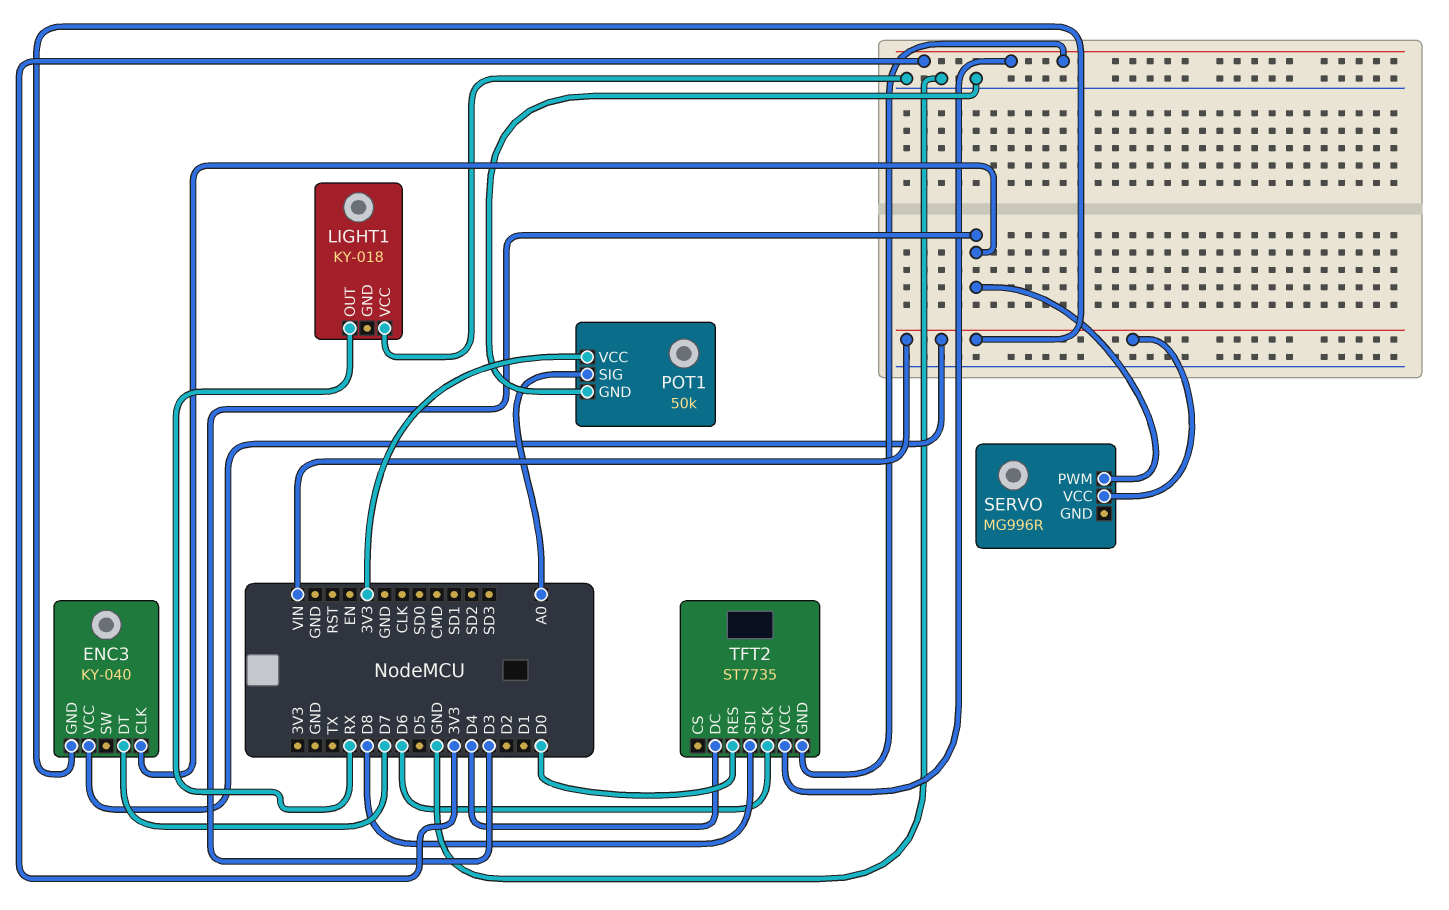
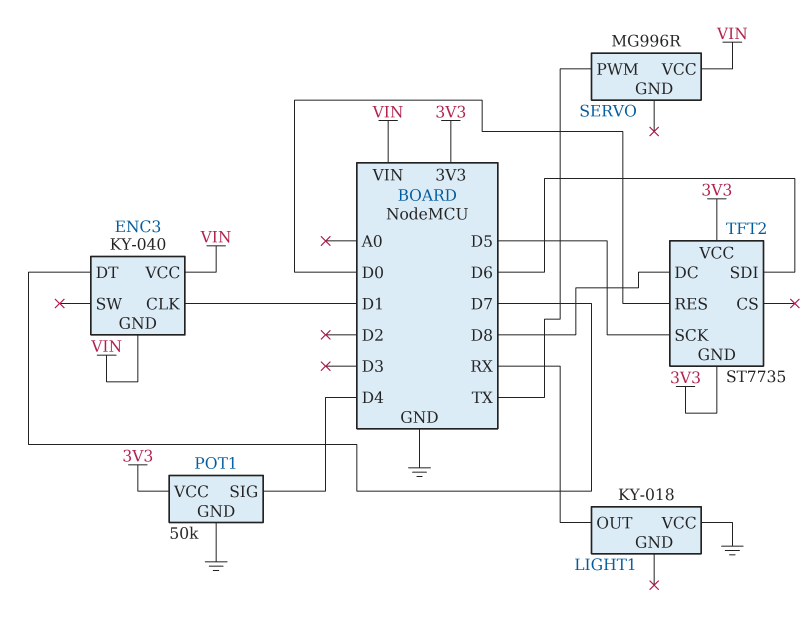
ENC3 pin CLK: D3 -> D1
POT1 pin SIG: A0 -> D4
SERVO pin PWM: D3 -> TX
TFT2 pin DC: D4 -> D8
TFT2 pin SCK: D6 -> D5
TFT2 pin SDI: D8 -> D6

